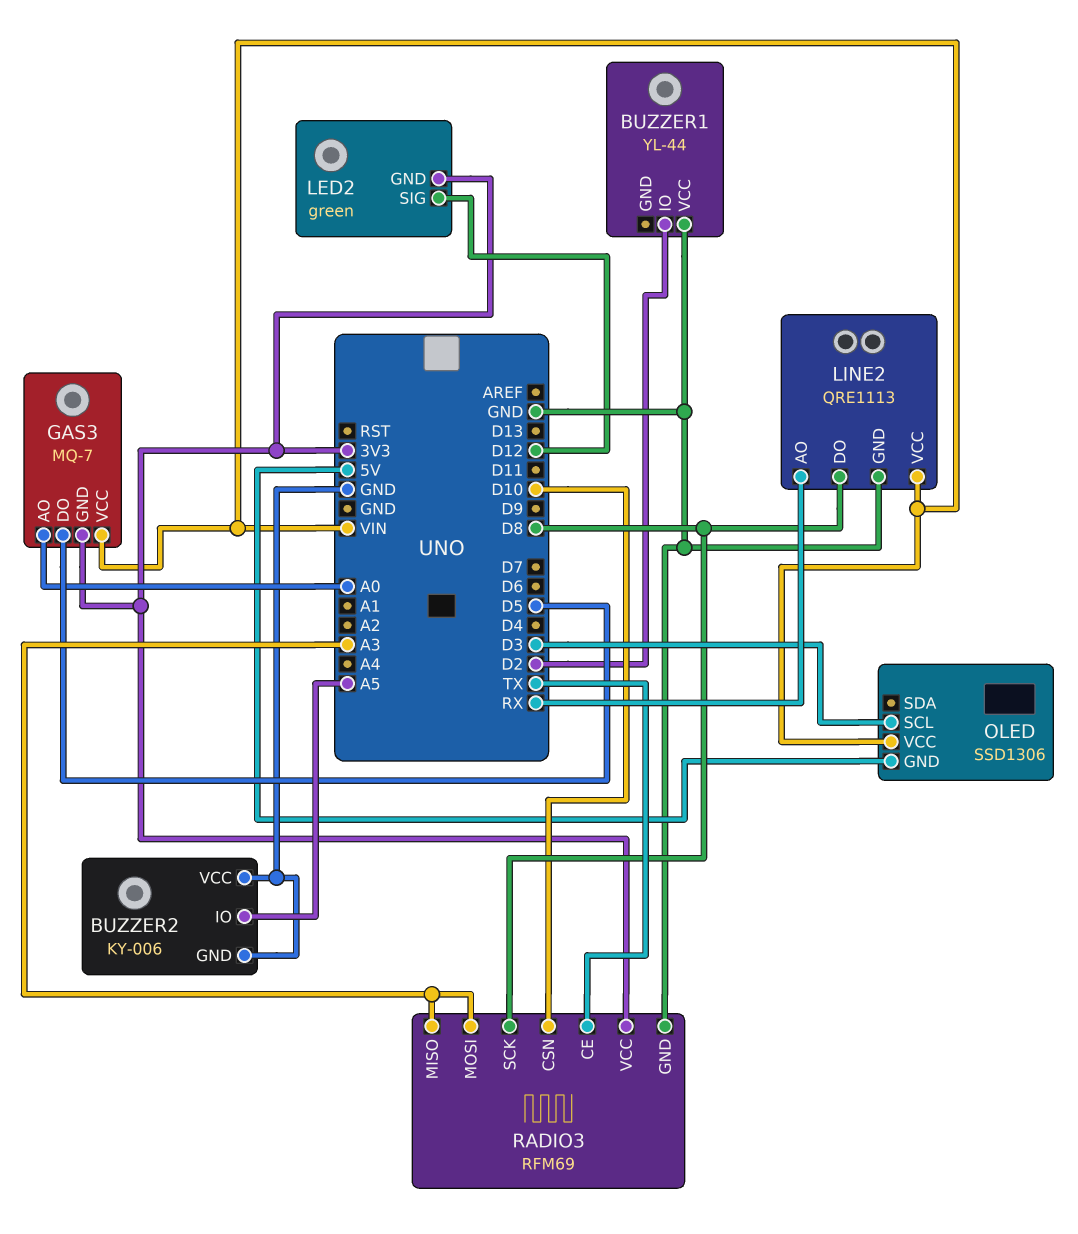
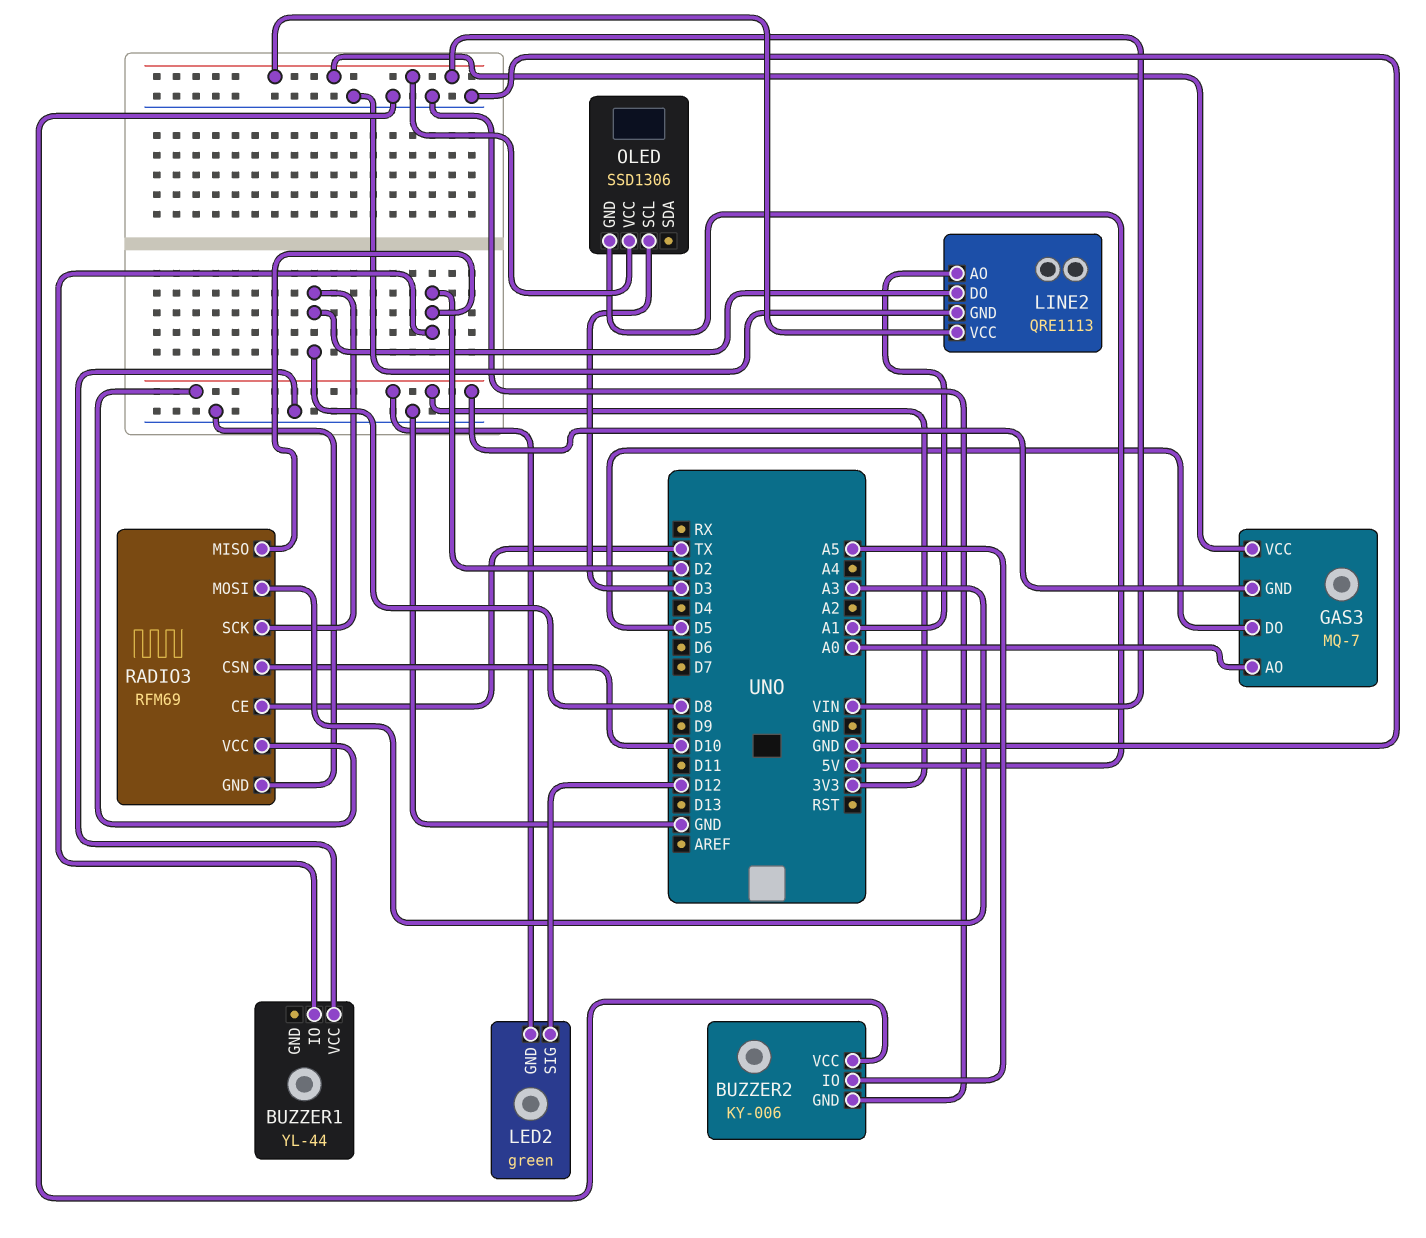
LINE2 pin AO: RX -> A1
RADIO3 pin MISO: A3 -> D2

